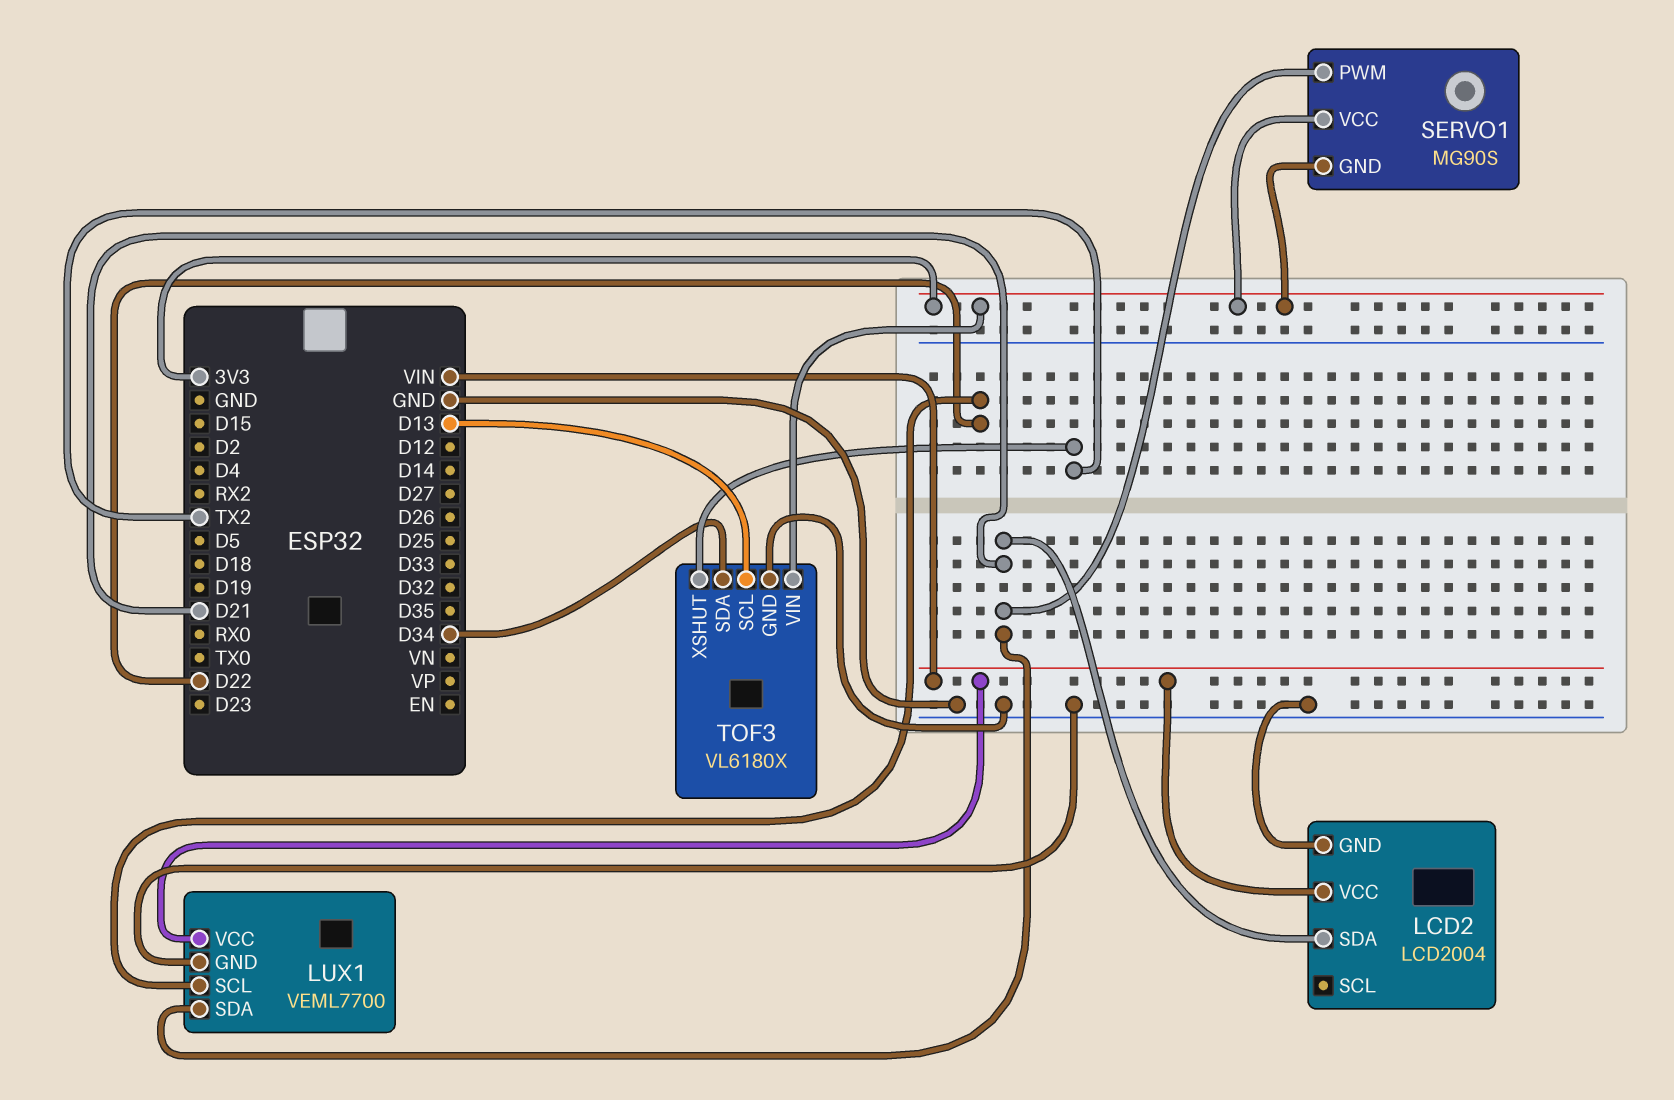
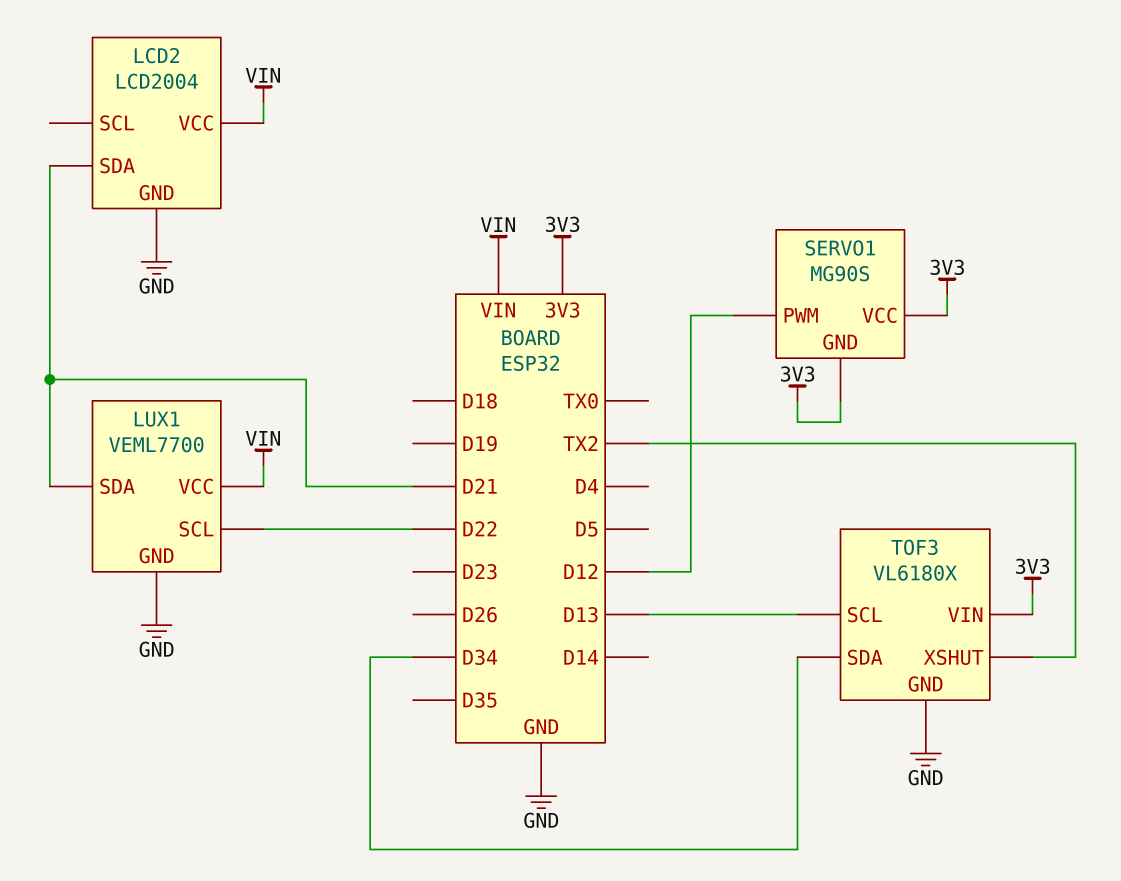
SERVO1 pin PWM: D21 -> D12

